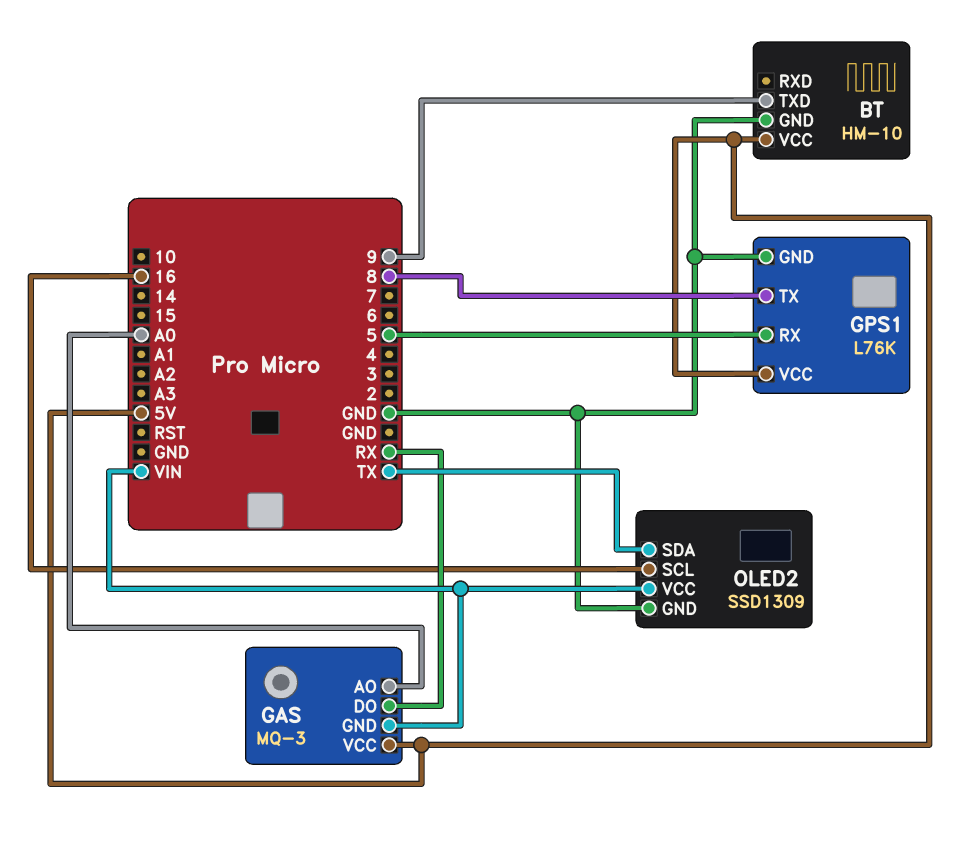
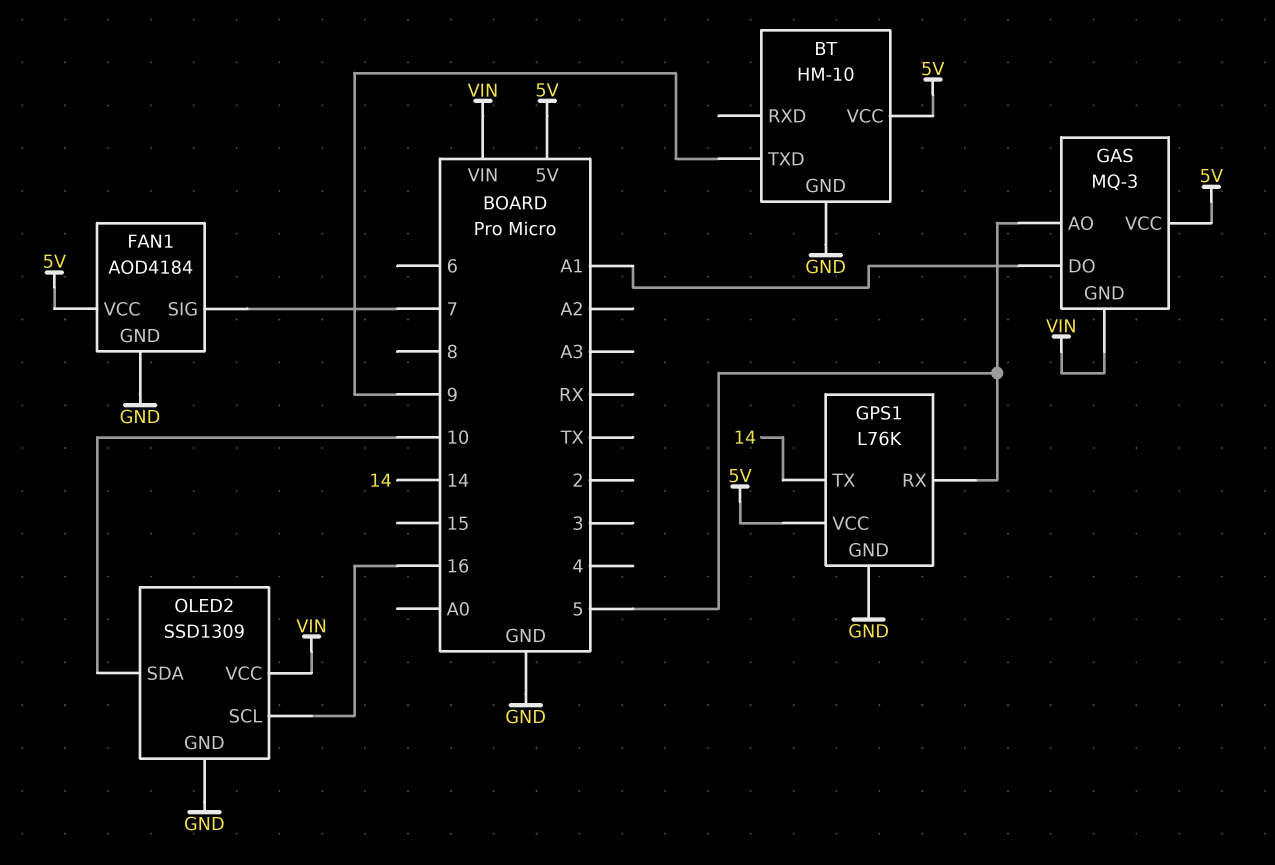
FAN1: none -> AOD4184
FAN1 pin GND: none -> GND
FAN1 pin SIG: none -> 7
FAN1 pin VCC: none -> 5V
GAS pin AO: A0 -> 5
GAS pin DO: RX -> A1
GPS1 pin TX: 8 -> 14
OLED2 pin SDA: TX -> 10

